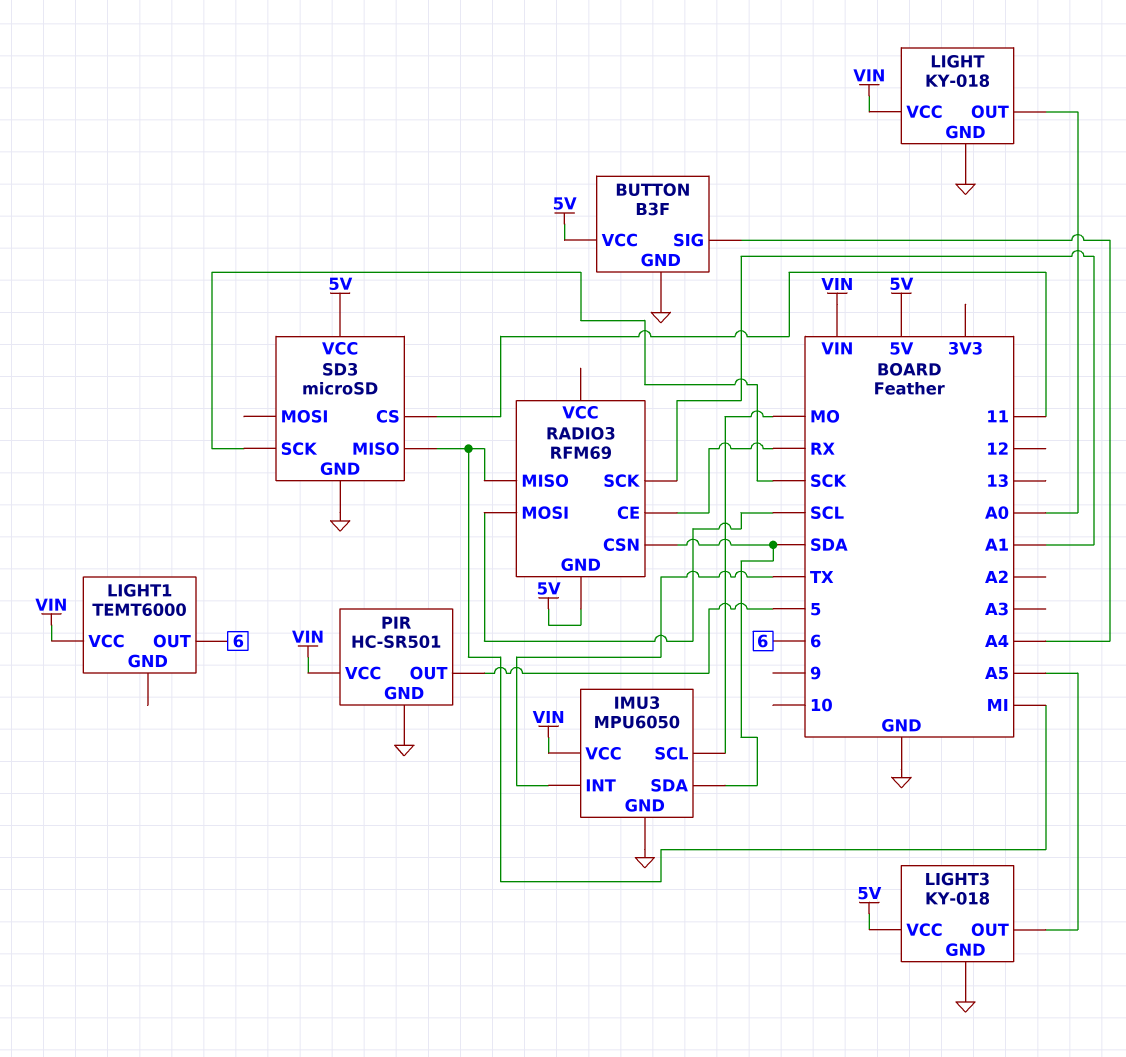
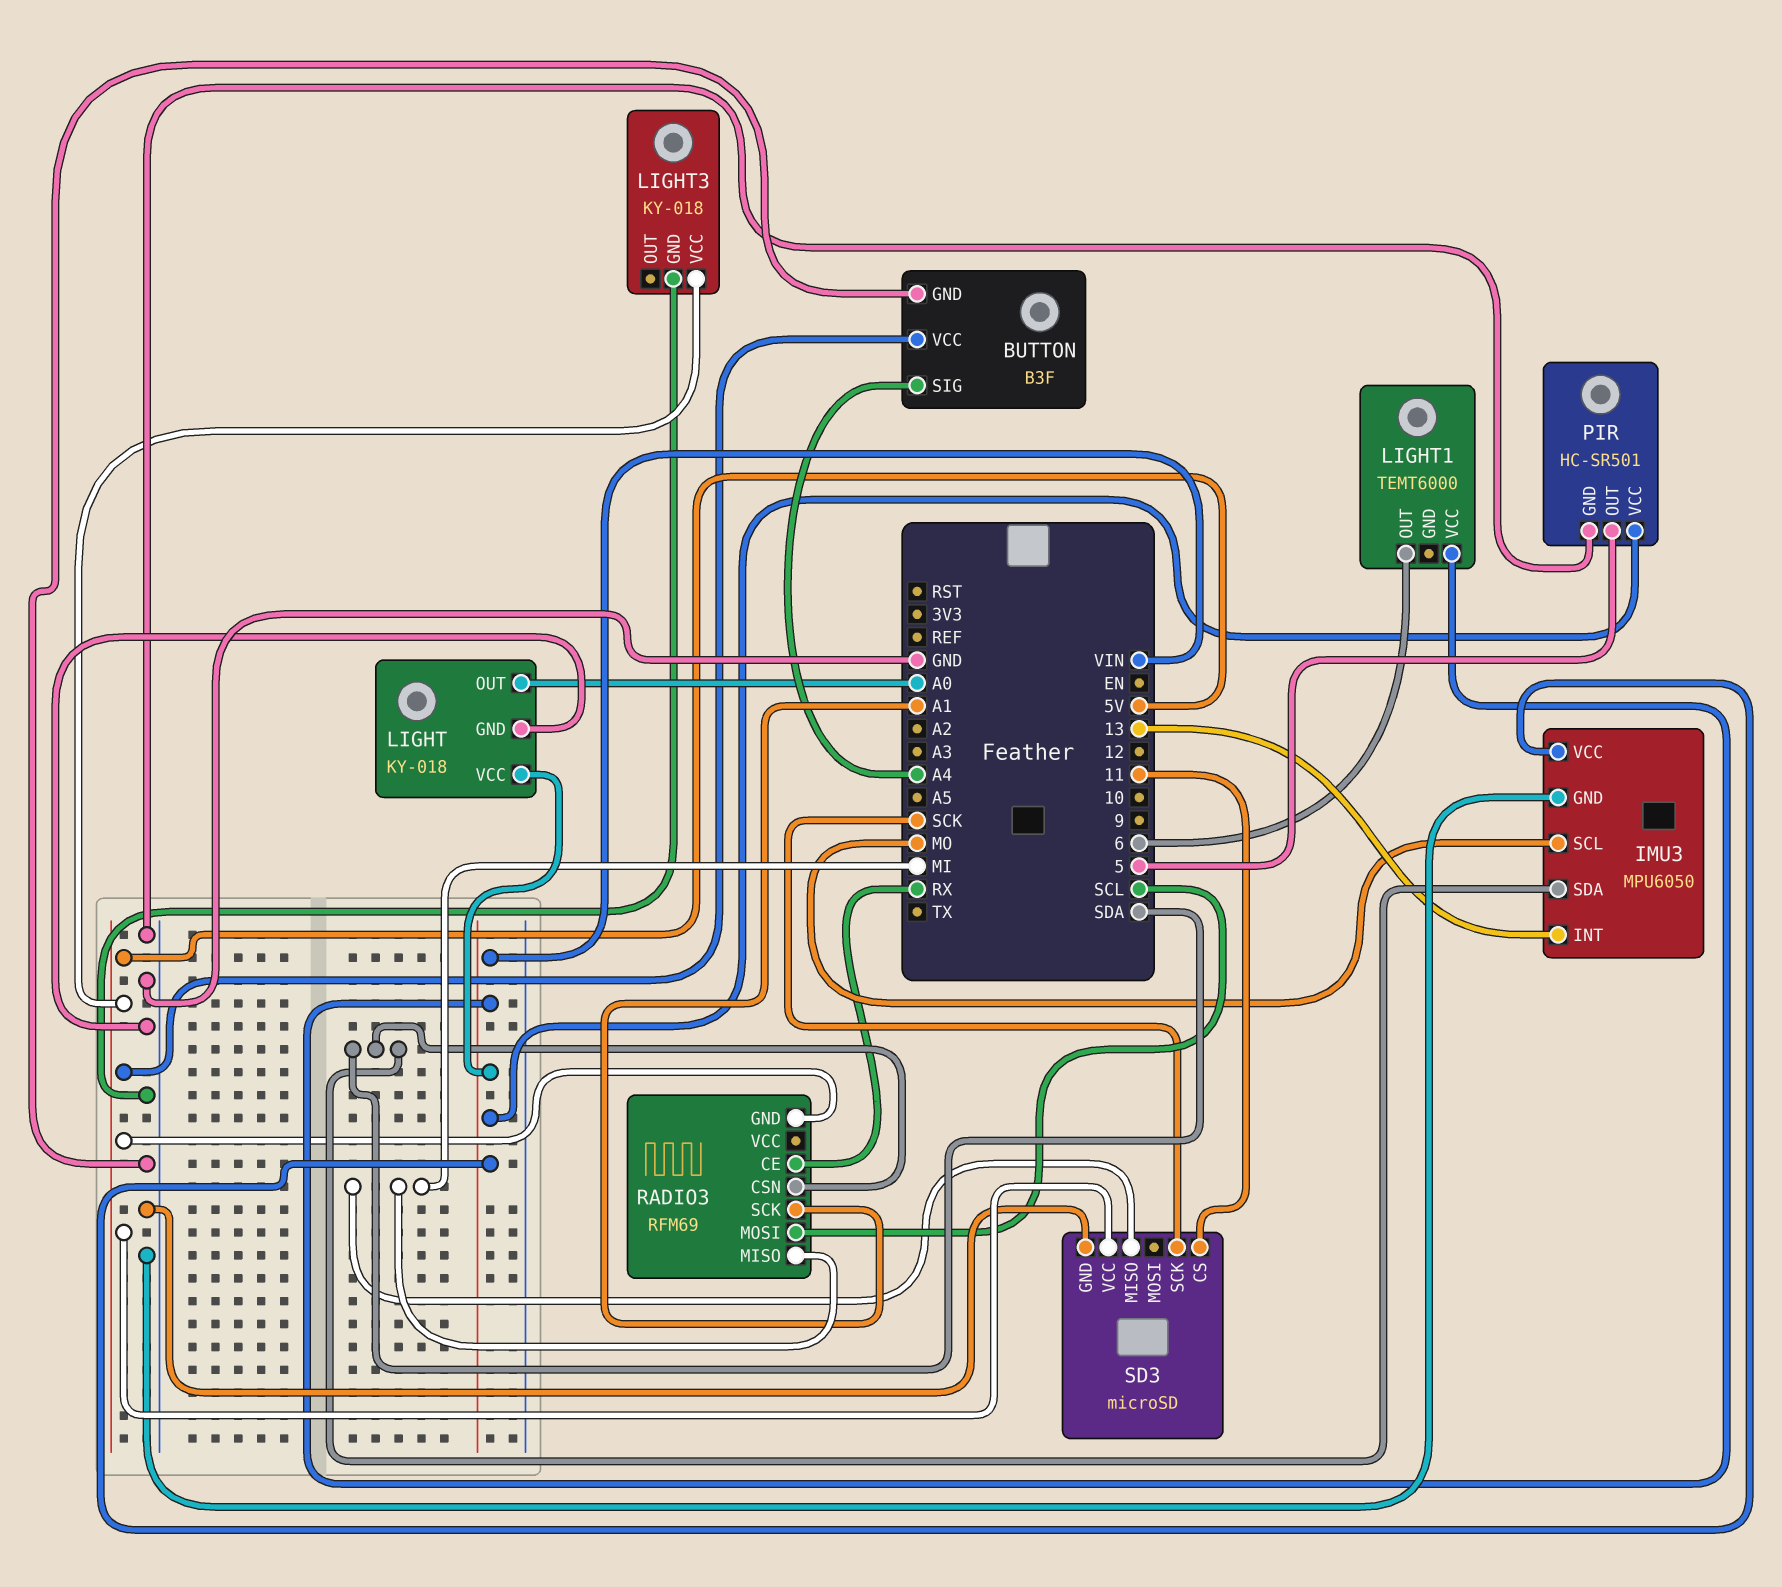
IMU3 pin INT: TX -> 13
LIGHT3 pin OUT: A5 -> none

